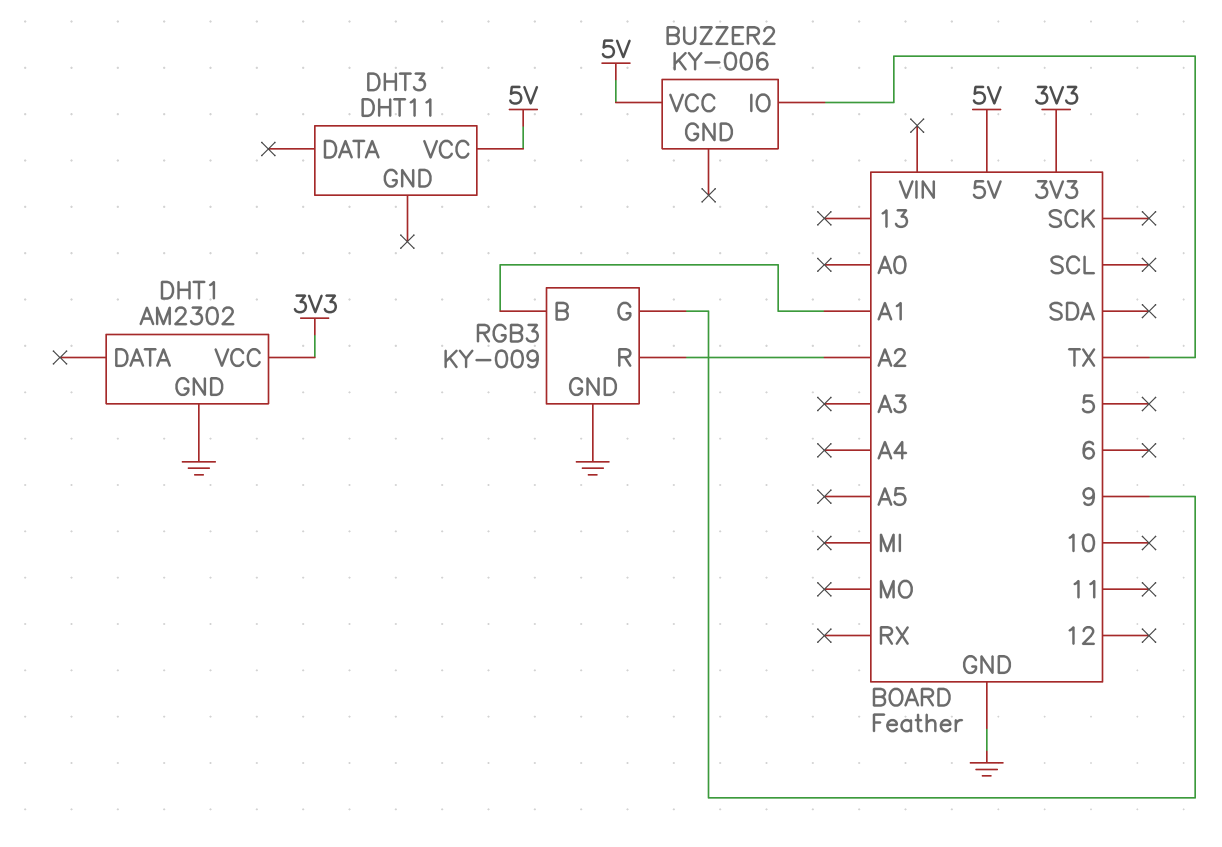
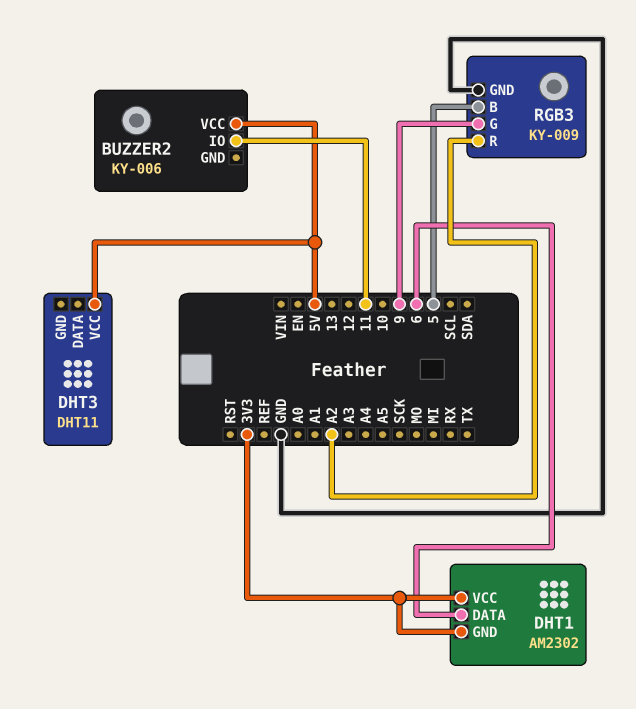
BUZZER2 pin IO: TX -> 11
DHT1 pin DATA: none -> 6
DHT1 pin GND: GND -> 3V3
RGB3 pin B: A1 -> 5

